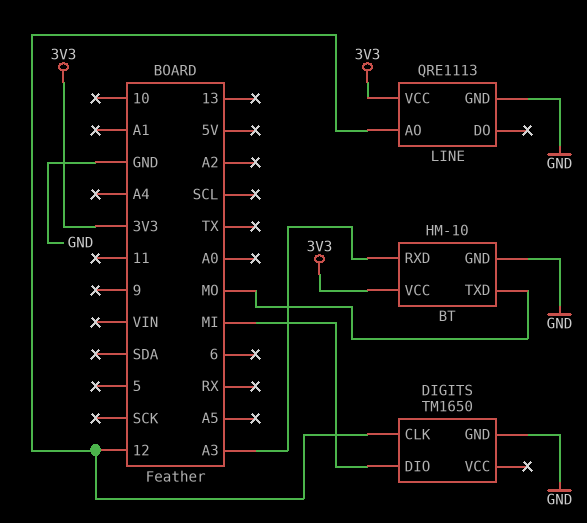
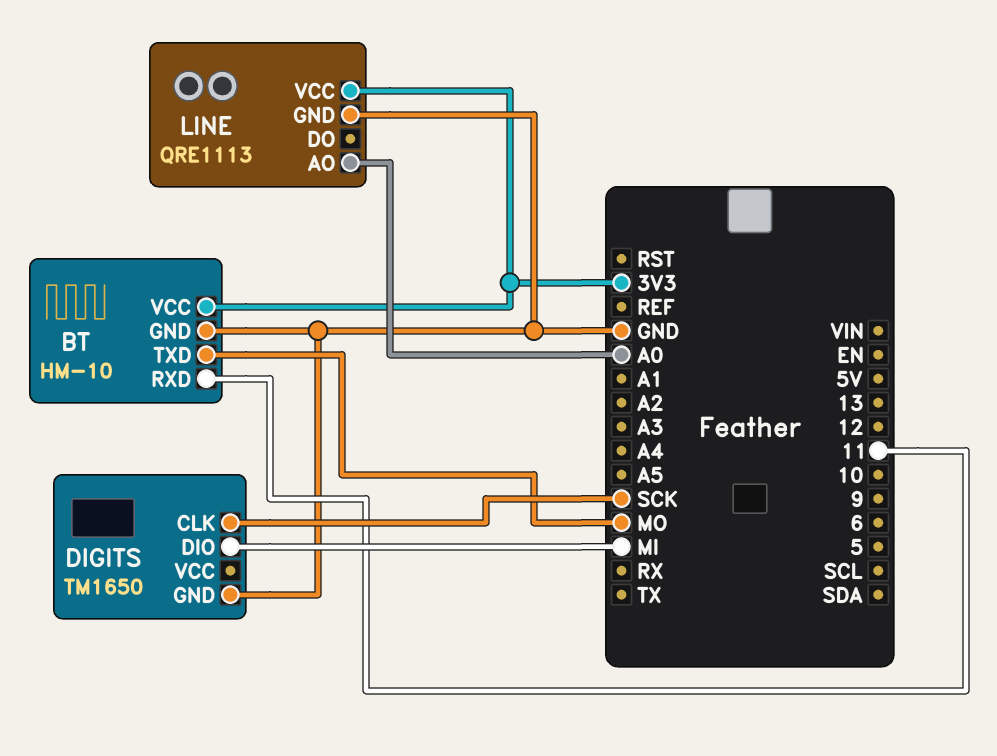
BT pin RXD: A3 -> 11
DIGITS pin CLK: 12 -> SCK
LINE pin AO: 12 -> A0

